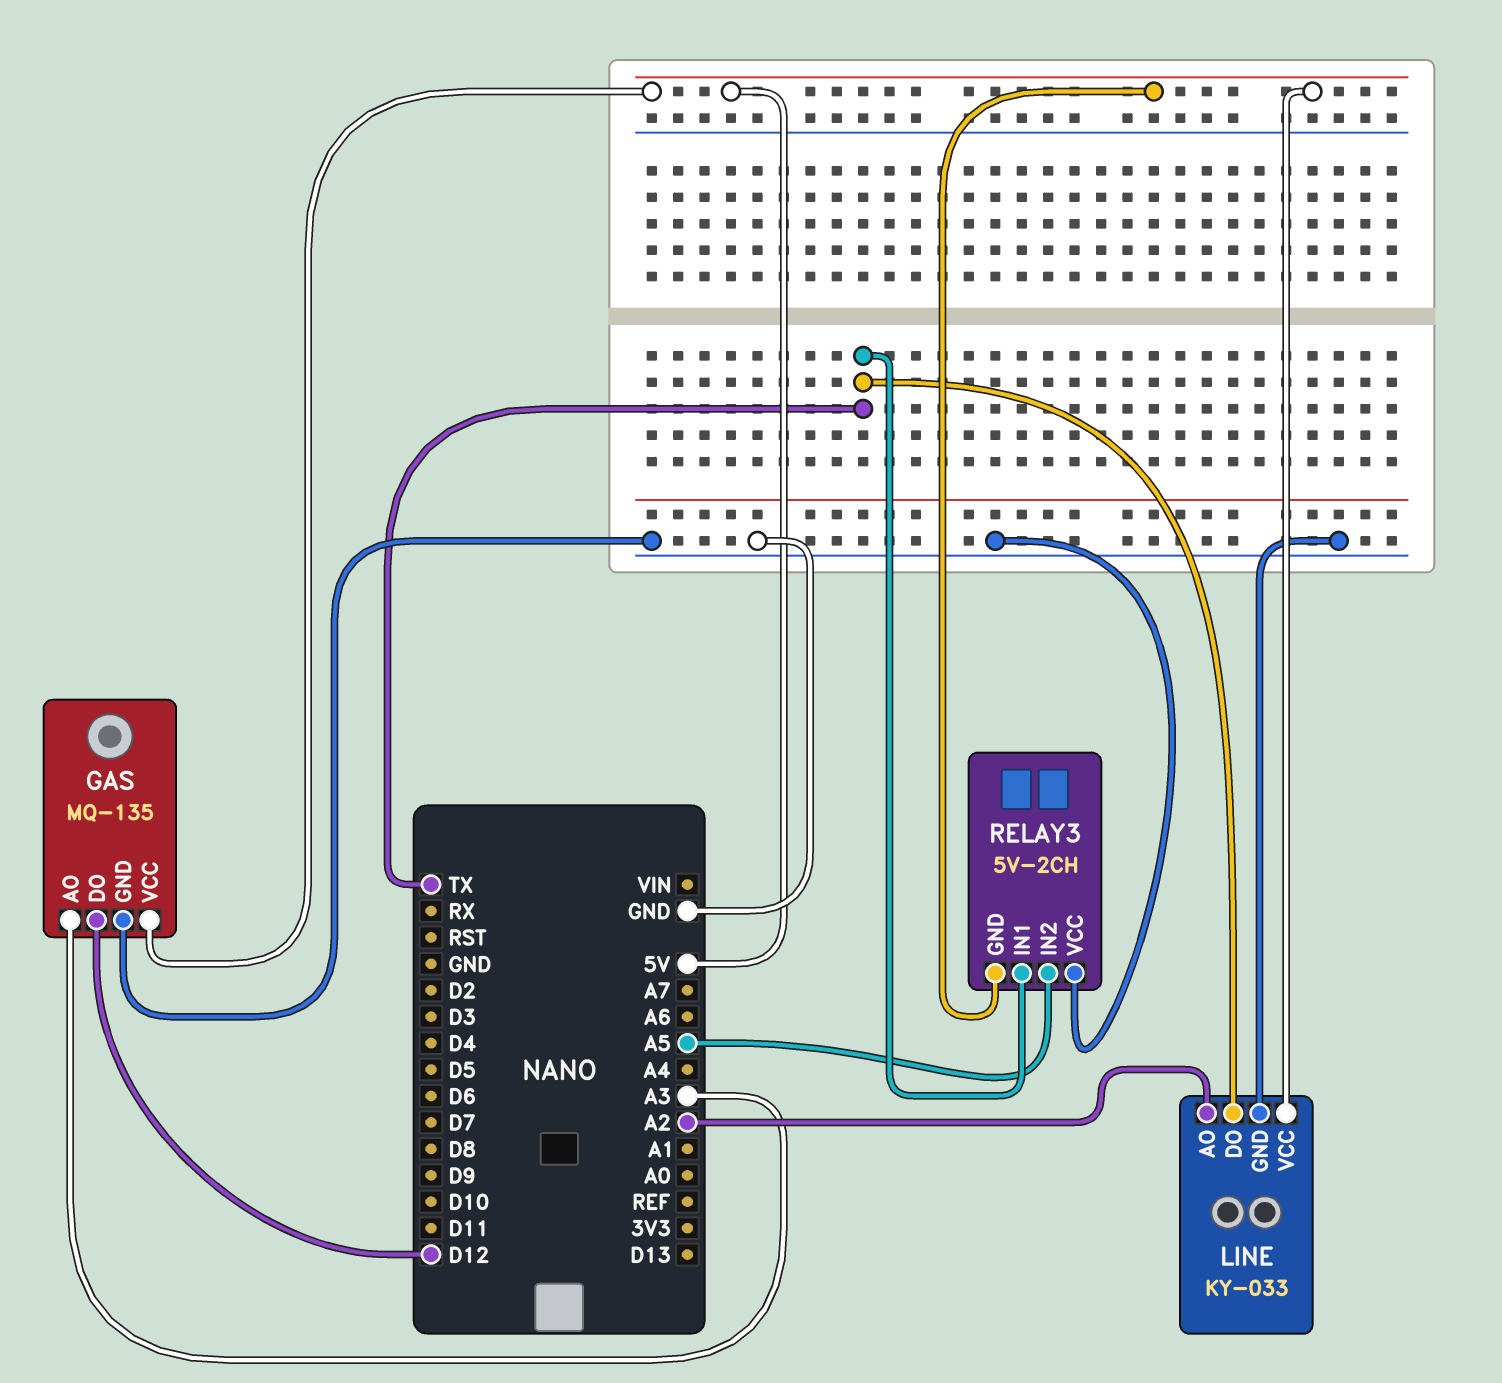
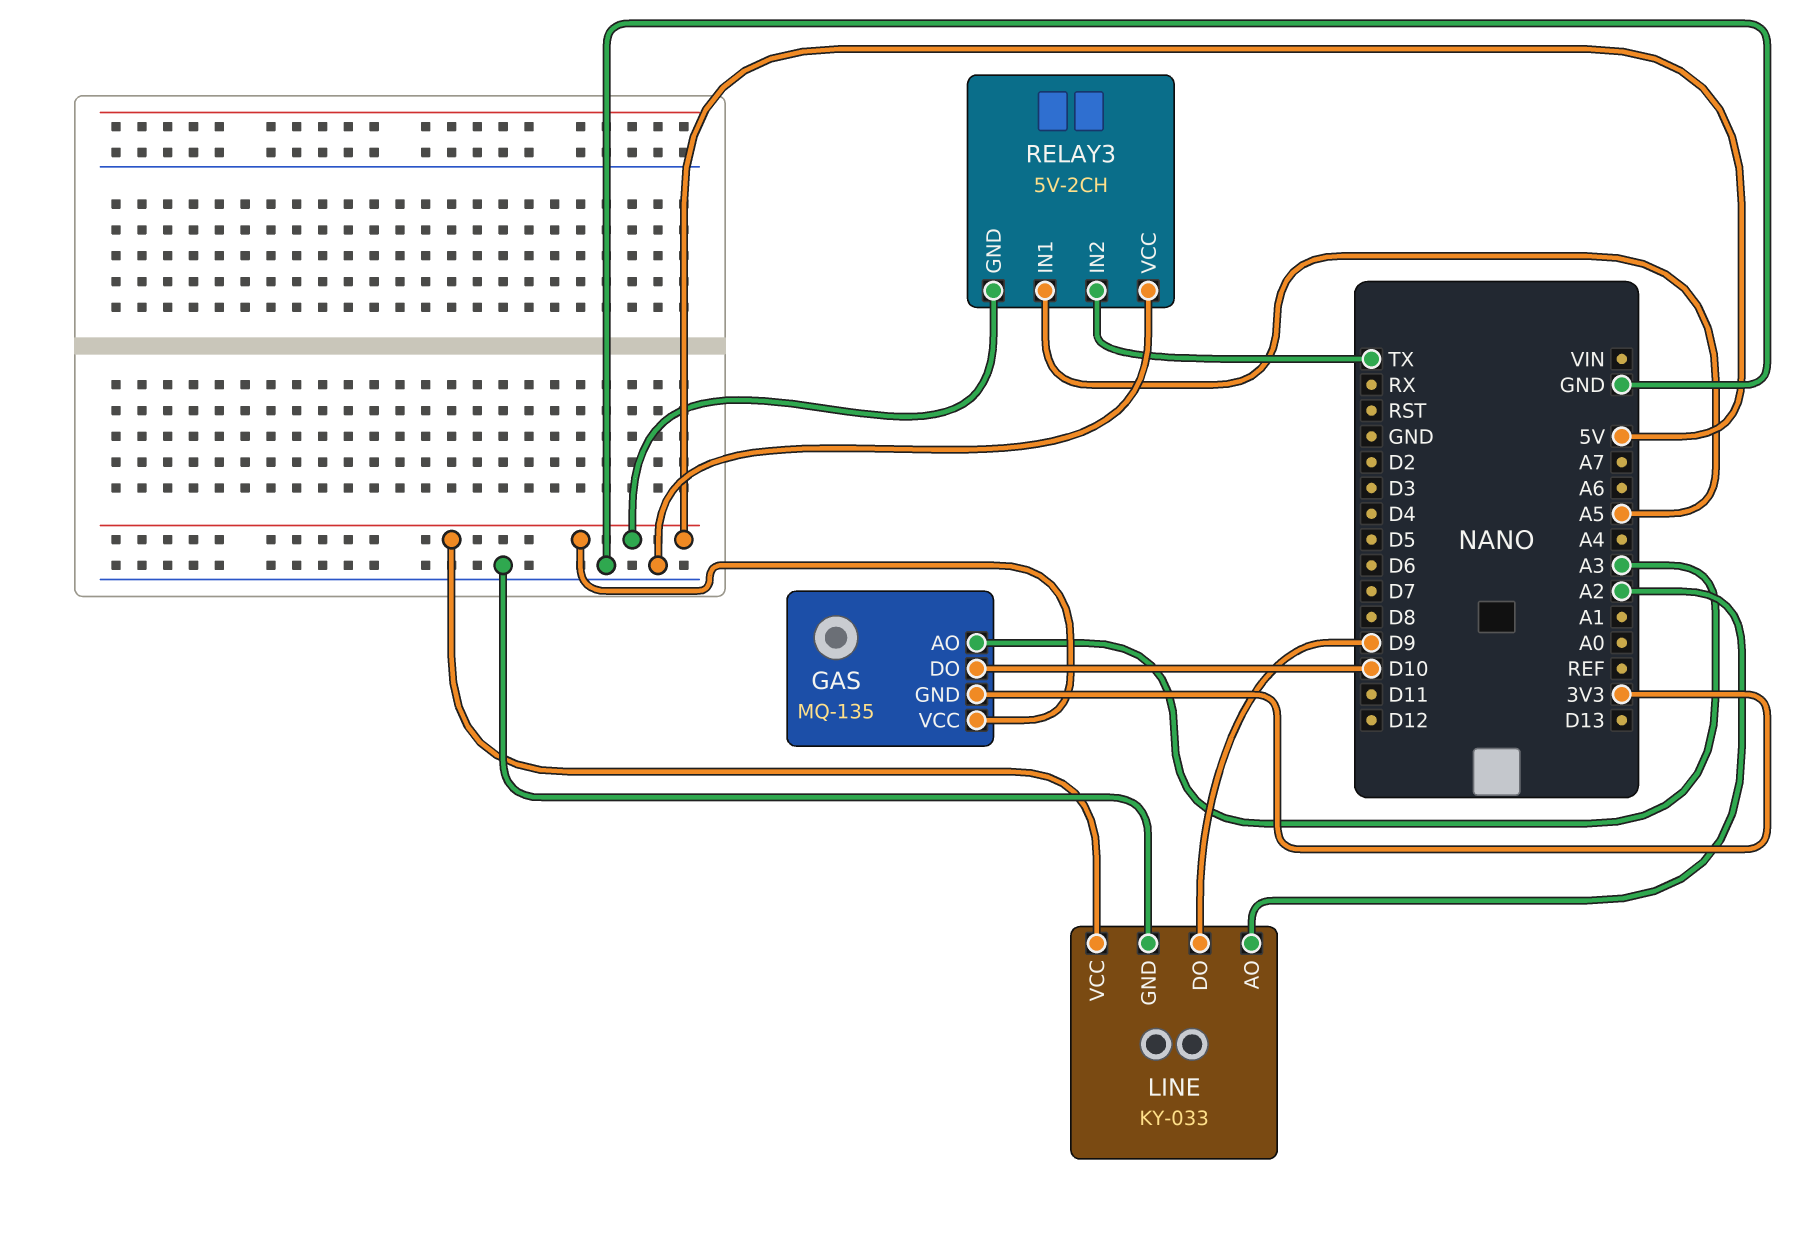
GAS pin DO: D12 -> D10
GAS pin GND: GND -> 3V3
LINE pin DO: TX -> D9
RELAY3 pin IN1: TX -> A5
RELAY3 pin IN2: A5 -> TX

